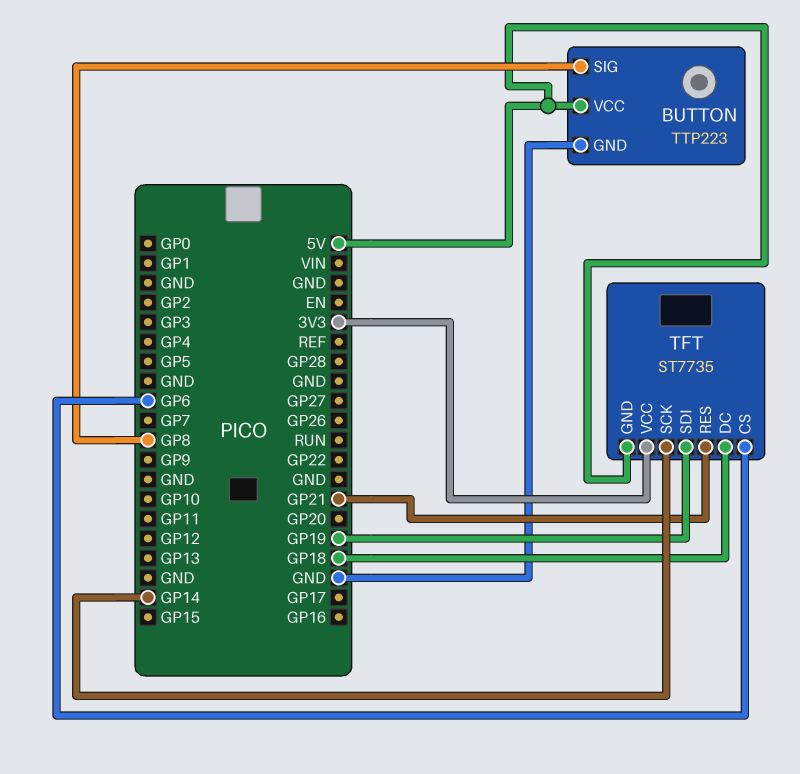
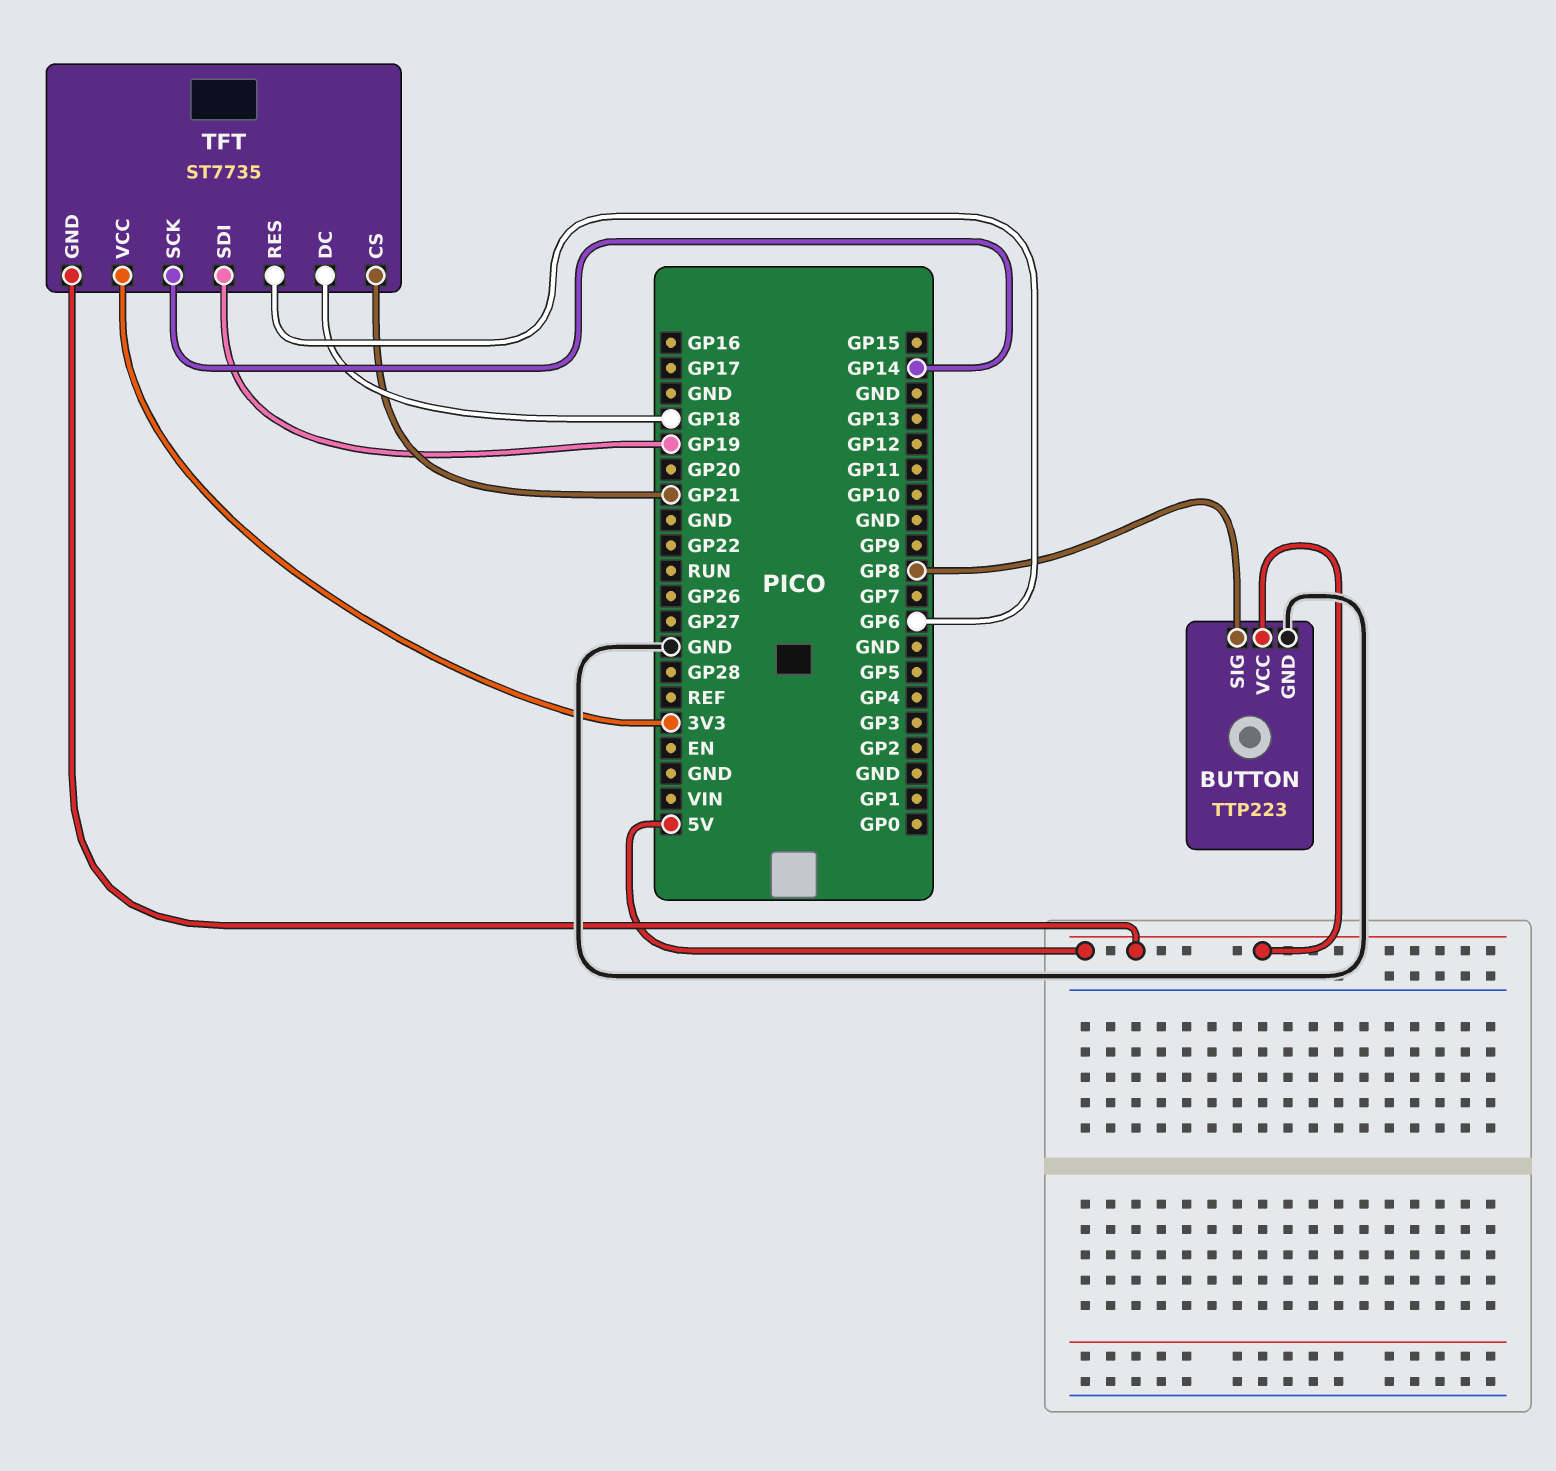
TFT pin CS: GP6 -> GP21
TFT pin RES: GP21 -> GP6

